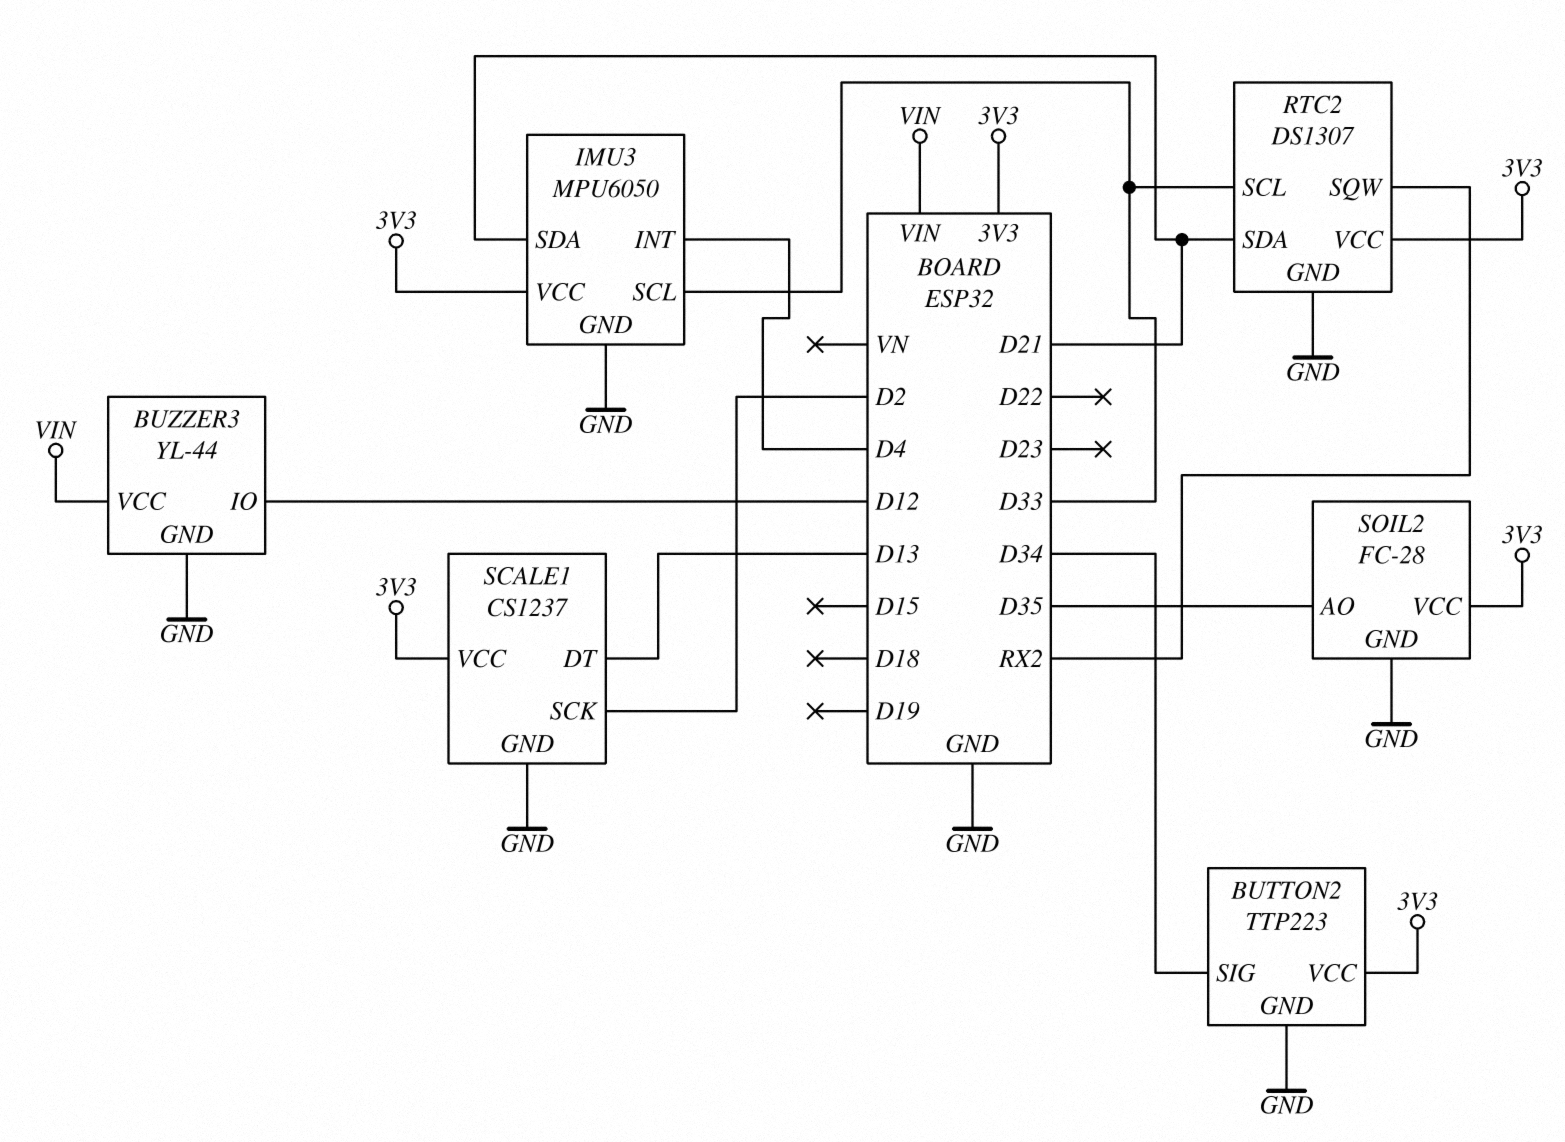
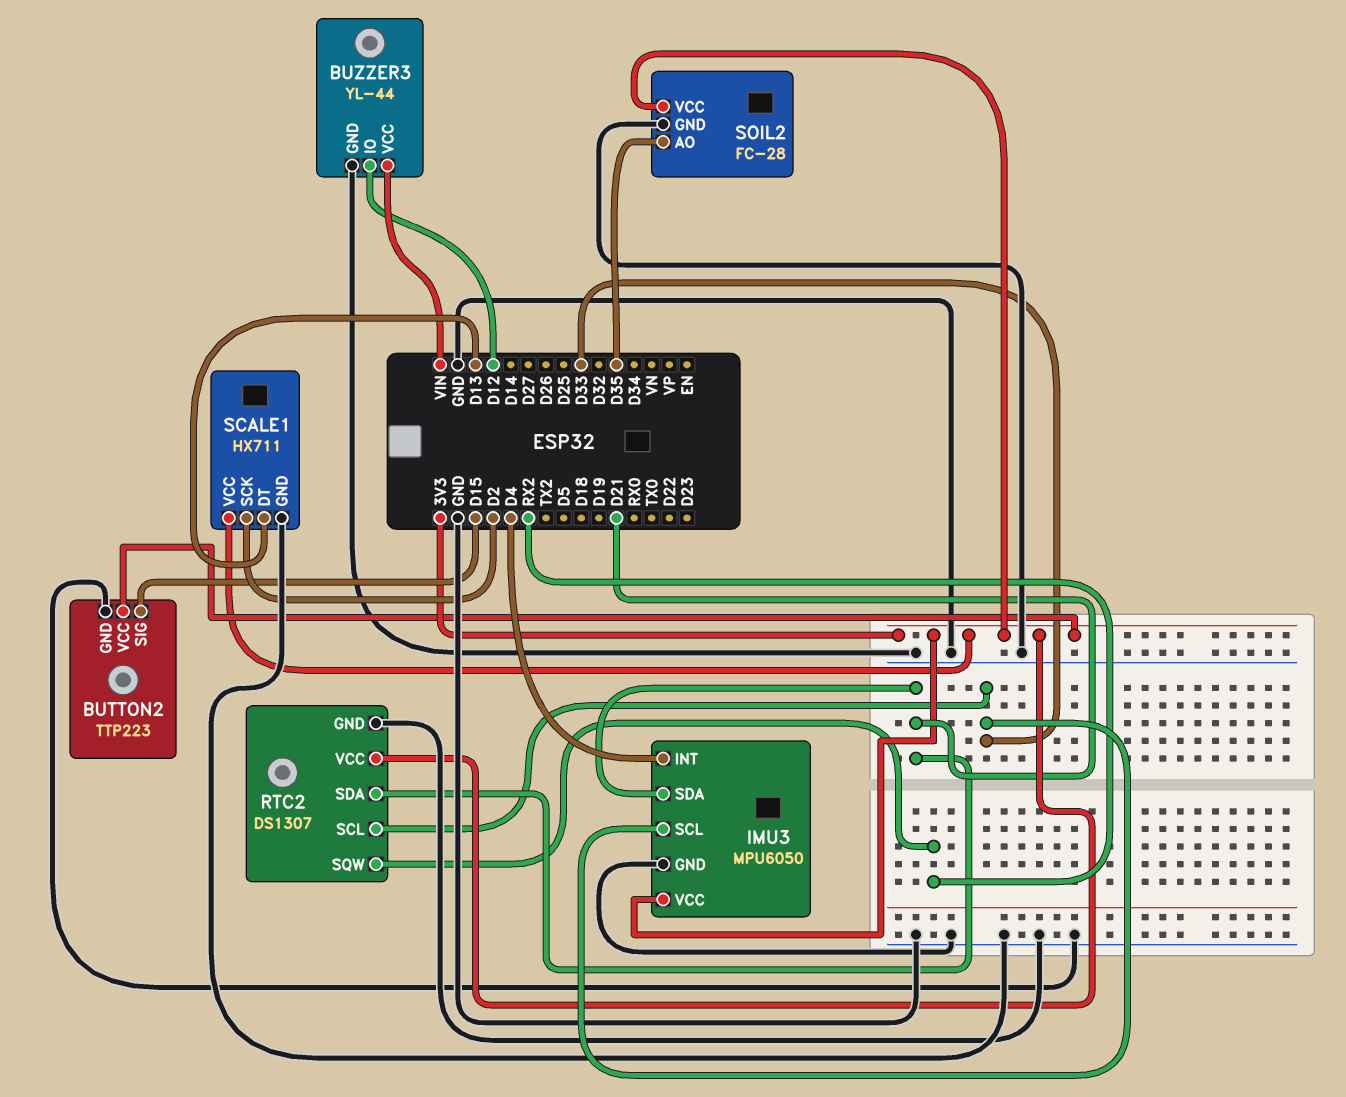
BUTTON2 pin SIG: D34 -> D15
SCALE1: CS1237 -> HX711

